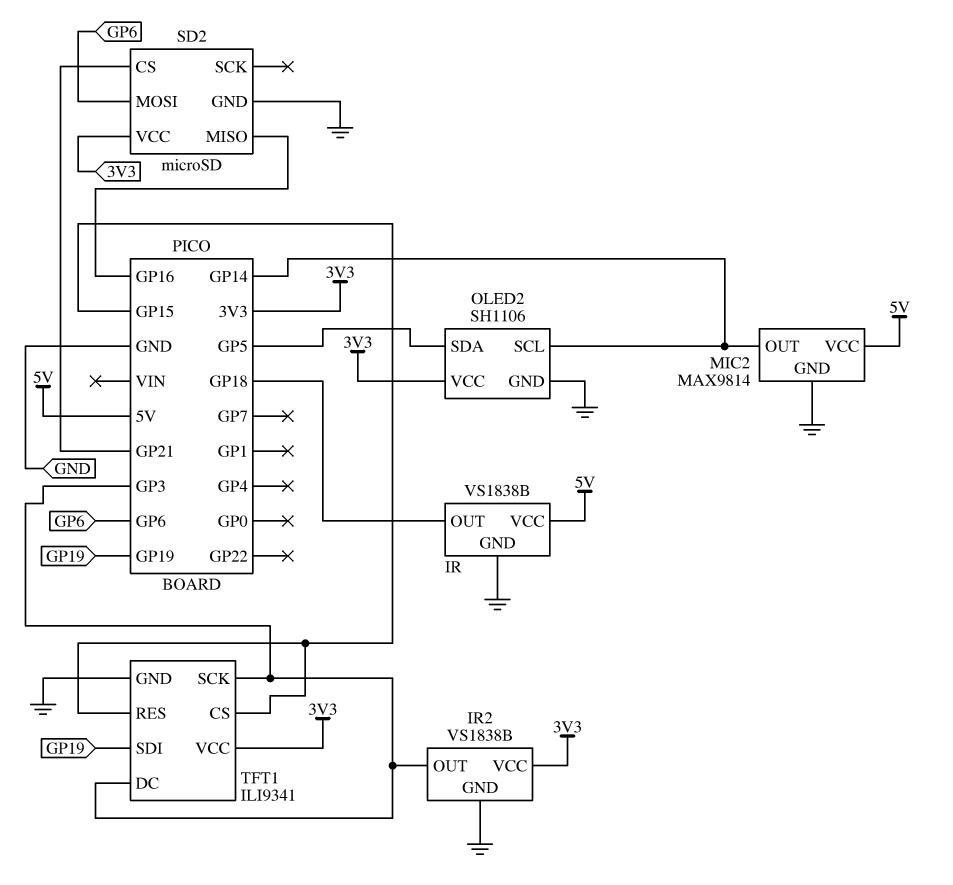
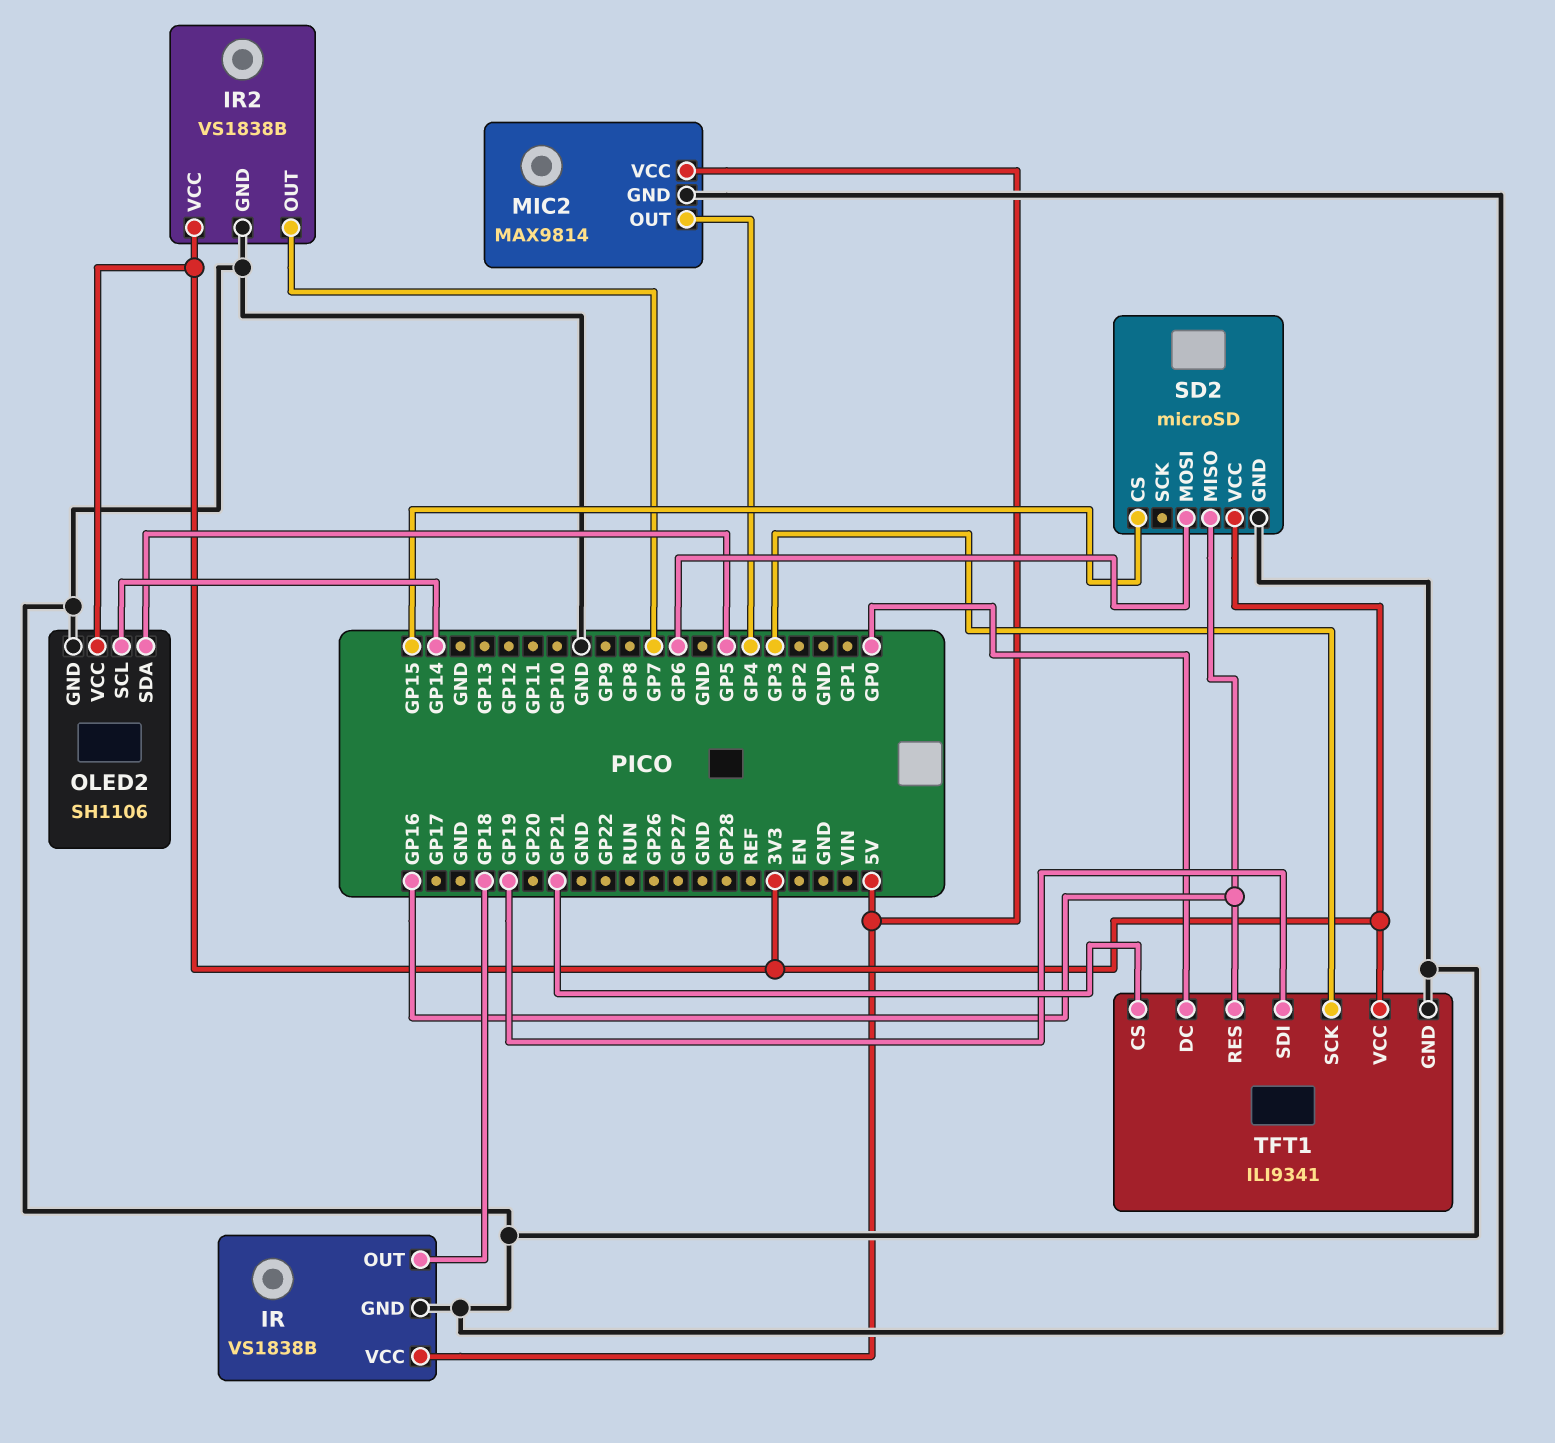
IR2 pin OUT: GP3 -> GP7
MIC2 pin OUT: GP14 -> GP4
SD2 pin CS: GP21 -> GP15
TFT1 pin CS: GP15 -> GP21
TFT1 pin DC: GP3 -> GP0
TFT1 pin RES: GP15 -> GP16

